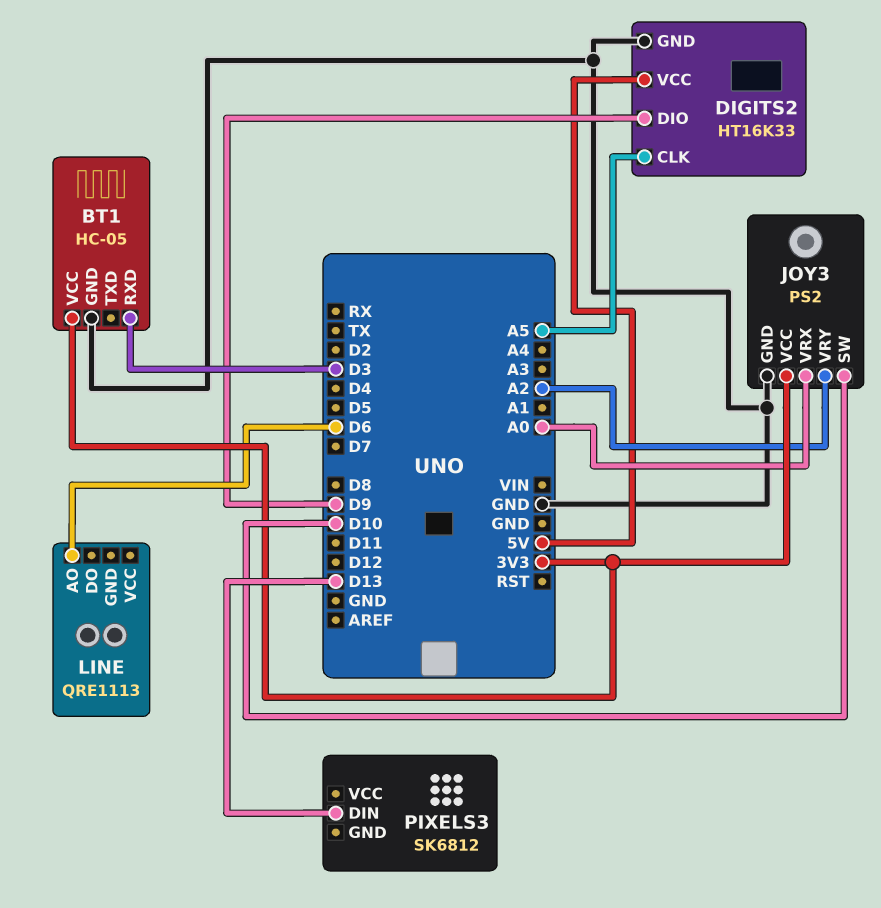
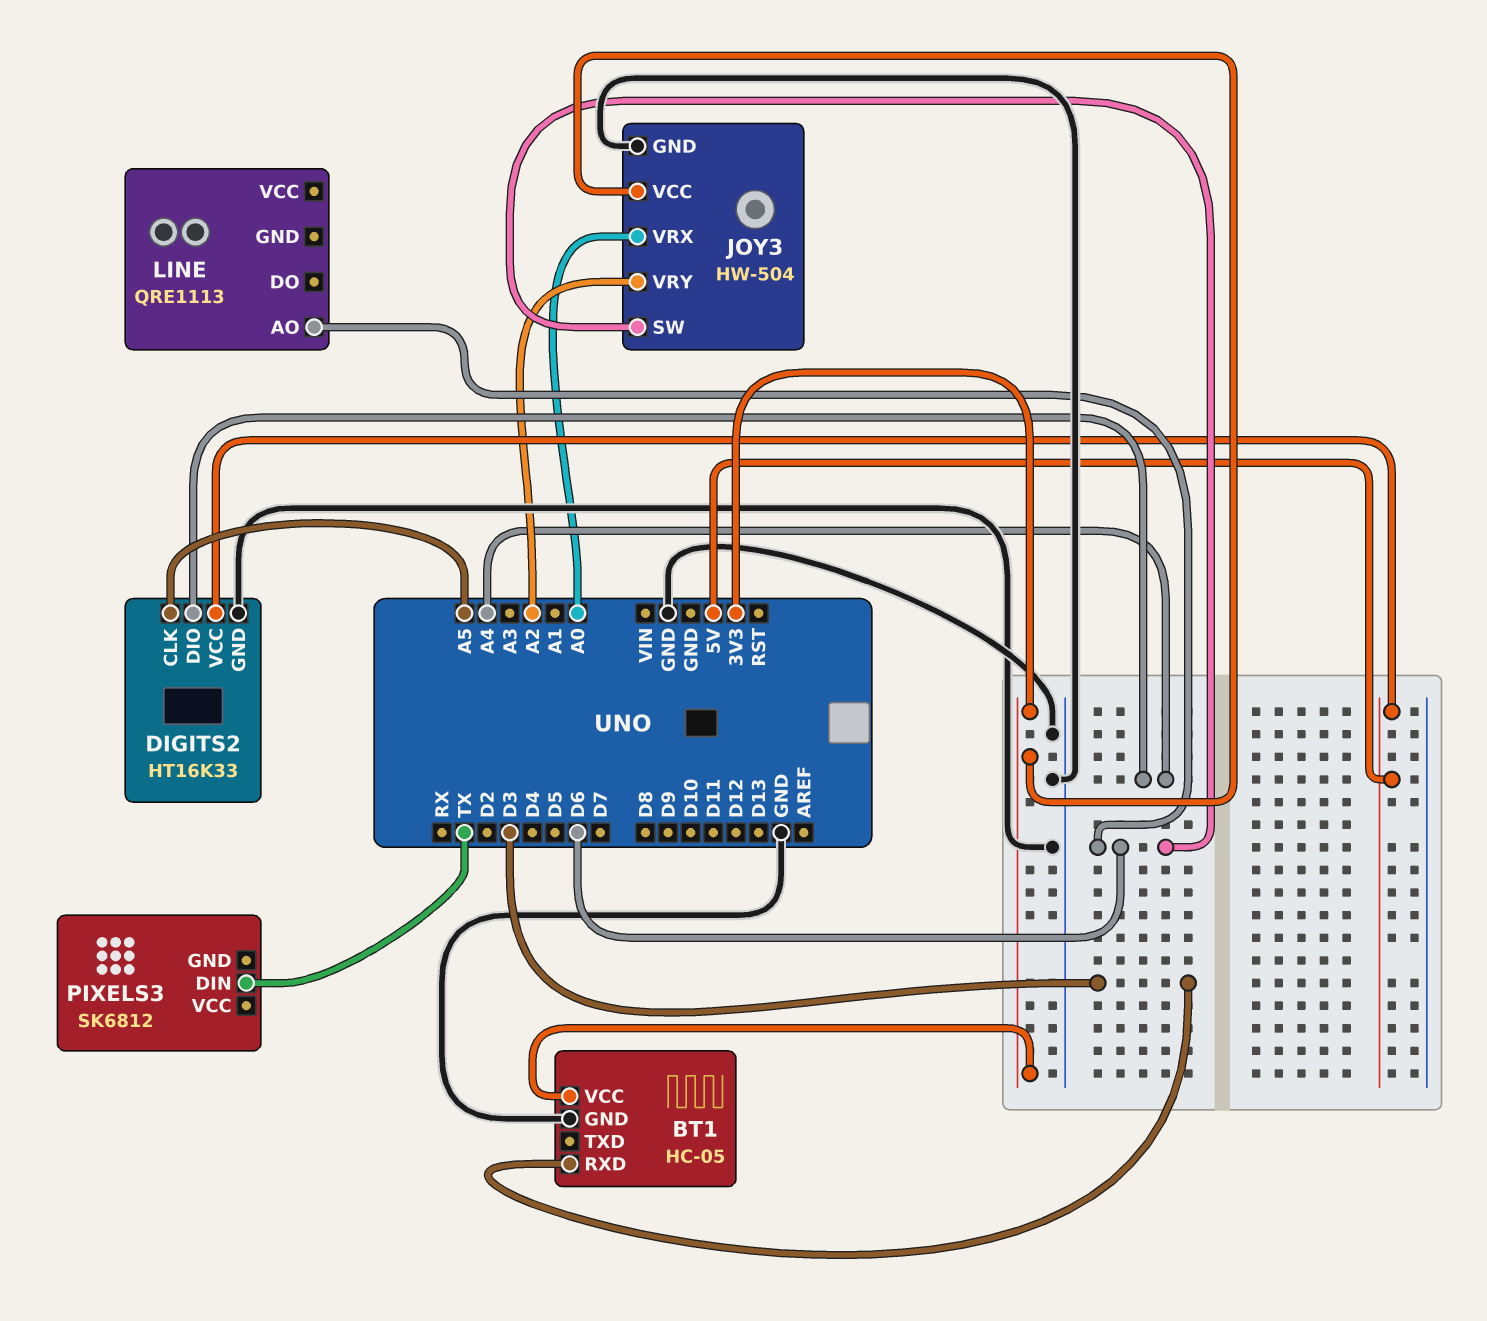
DIGITS2 pin DIO: D9 -> A4
JOY3: PS2 -> HW-504
JOY3 pin SW: D10 -> D6
PIXELS3 pin DIN: D13 -> TX

